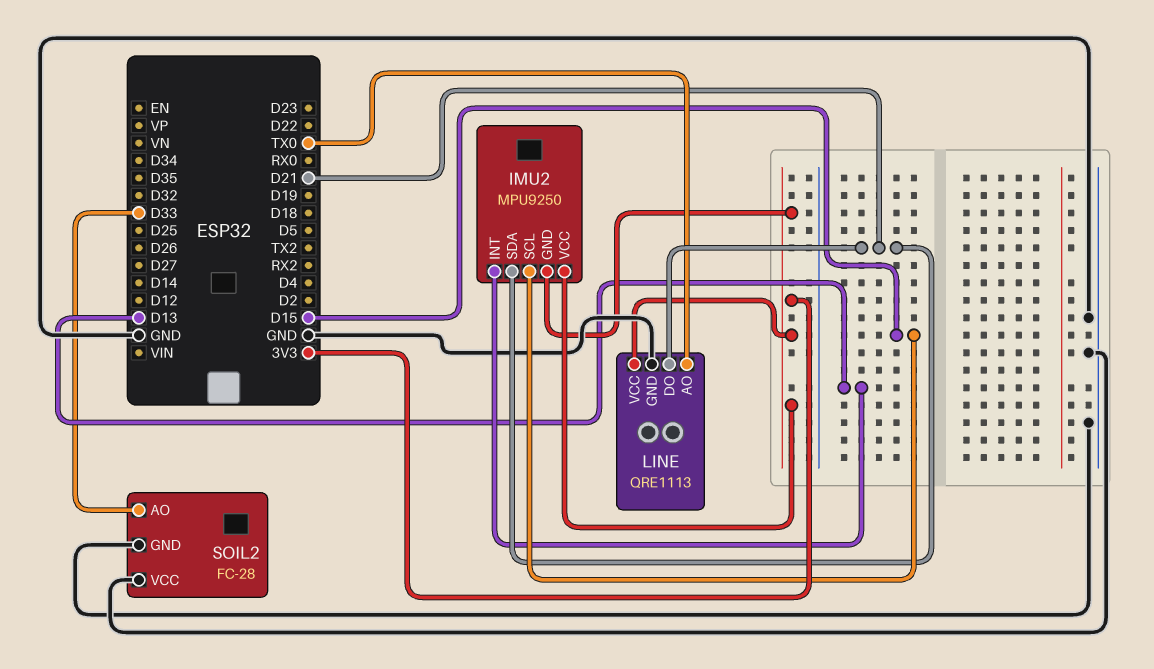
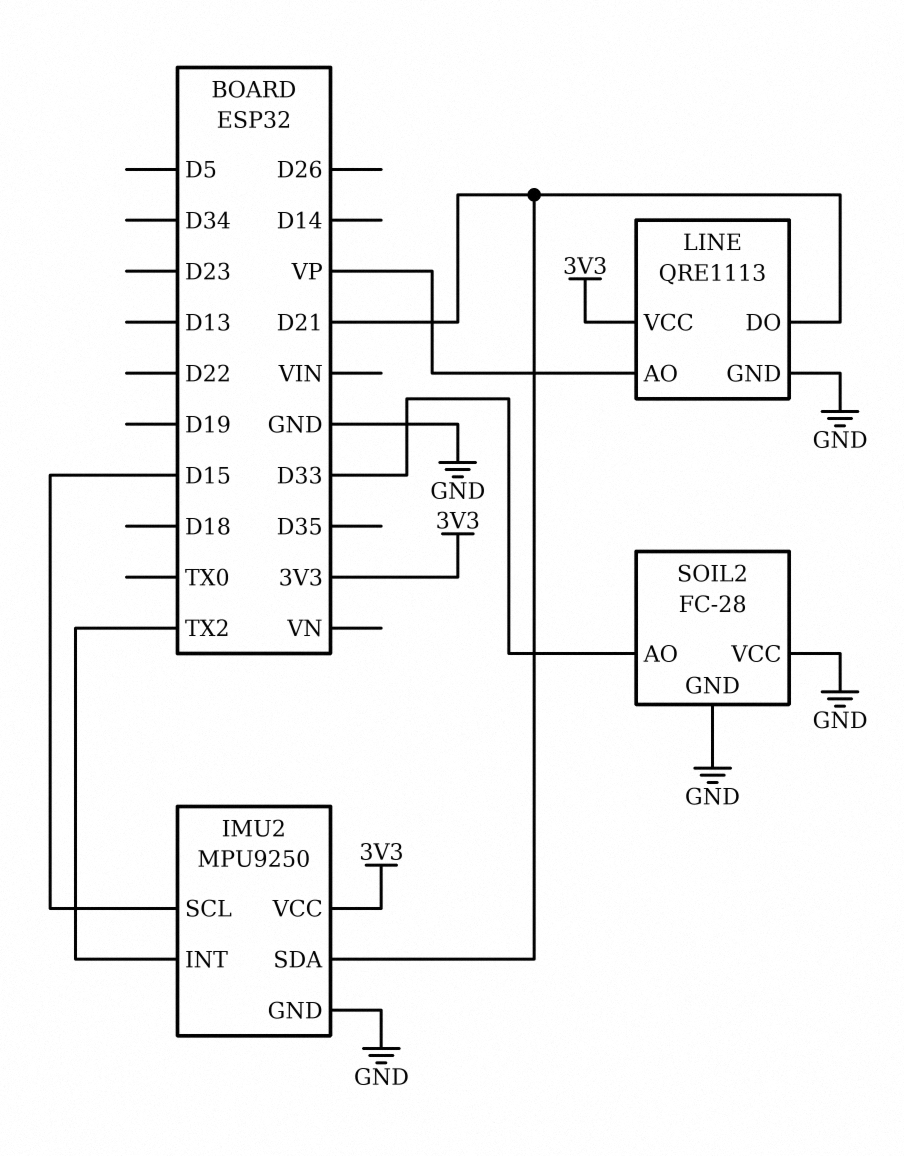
IMU2 pin GND: 3V3 -> GND
IMU2 pin INT: D13 -> TX2
LINE pin AO: TX0 -> VP

